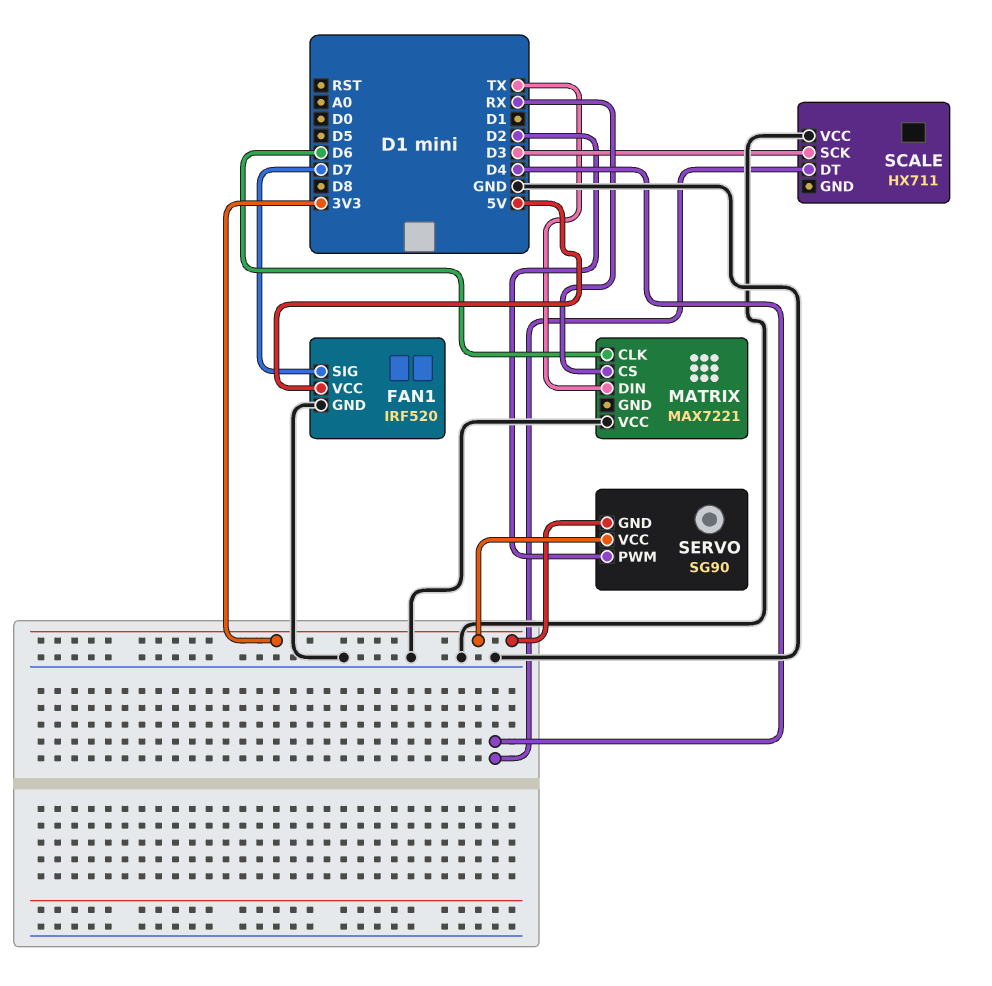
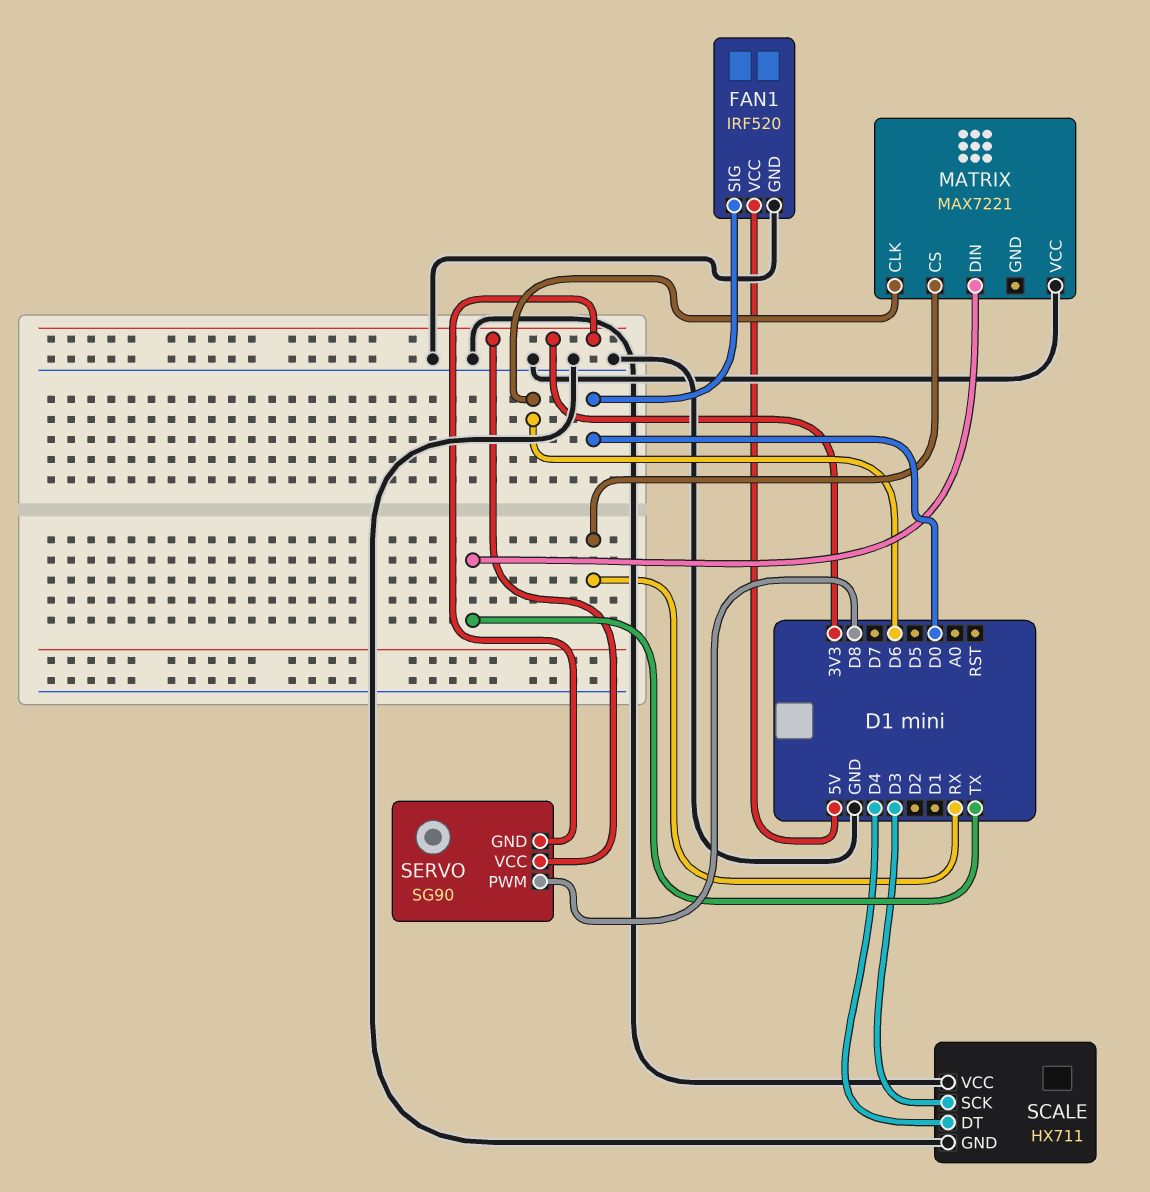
FAN1 pin SIG: D7 -> D0
SCALE pin GND: none -> GND
SERVO pin PWM: D2 -> D8

